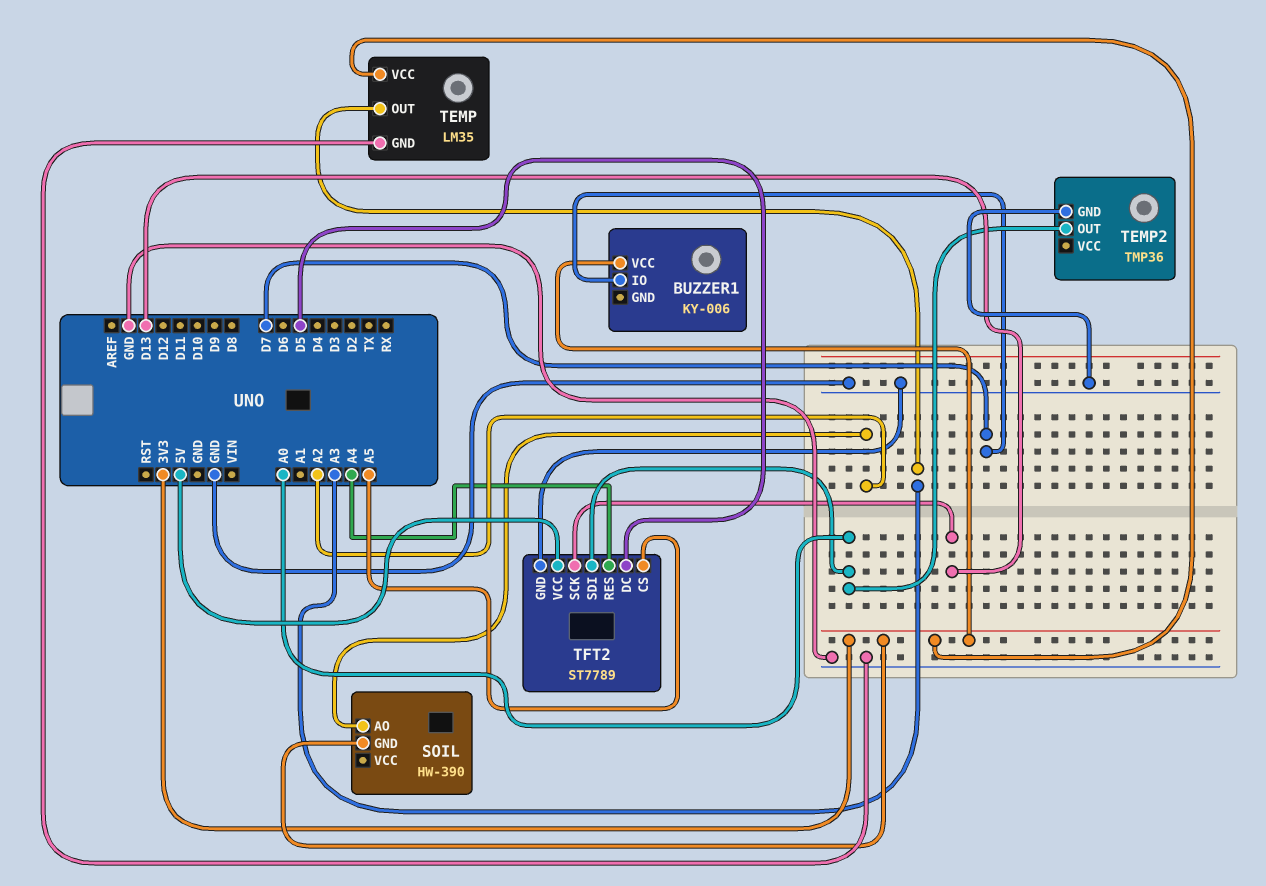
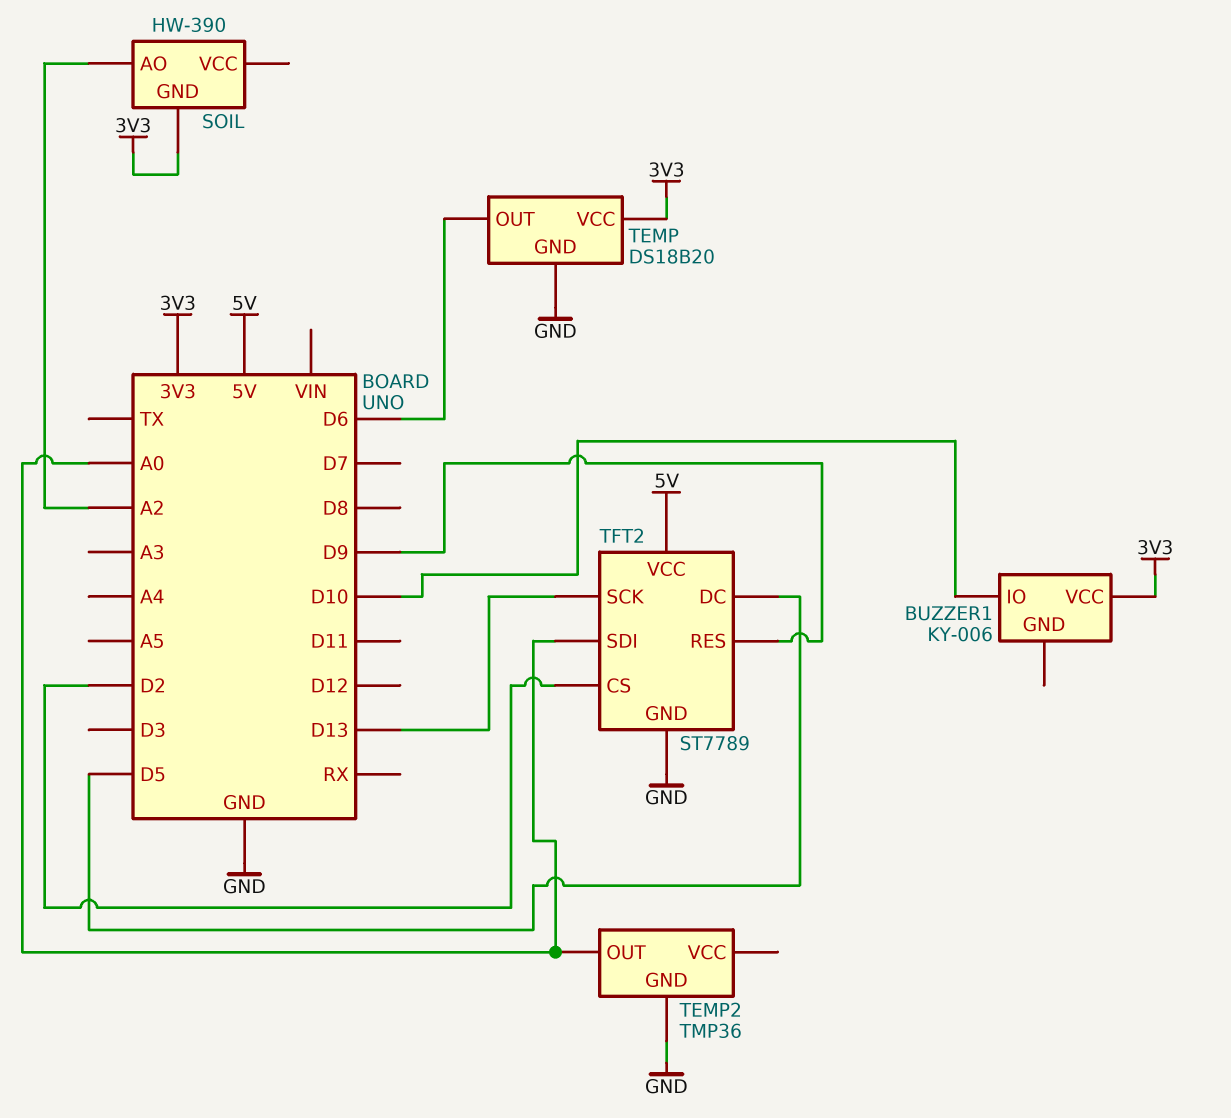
BUZZER1 pin IO: D7 -> D10
TEMP: LM35 -> DS18B20
TEMP pin OUT: A3 -> D6
TFT2 pin CS: A5 -> D2
TFT2 pin RES: A4 -> D9

